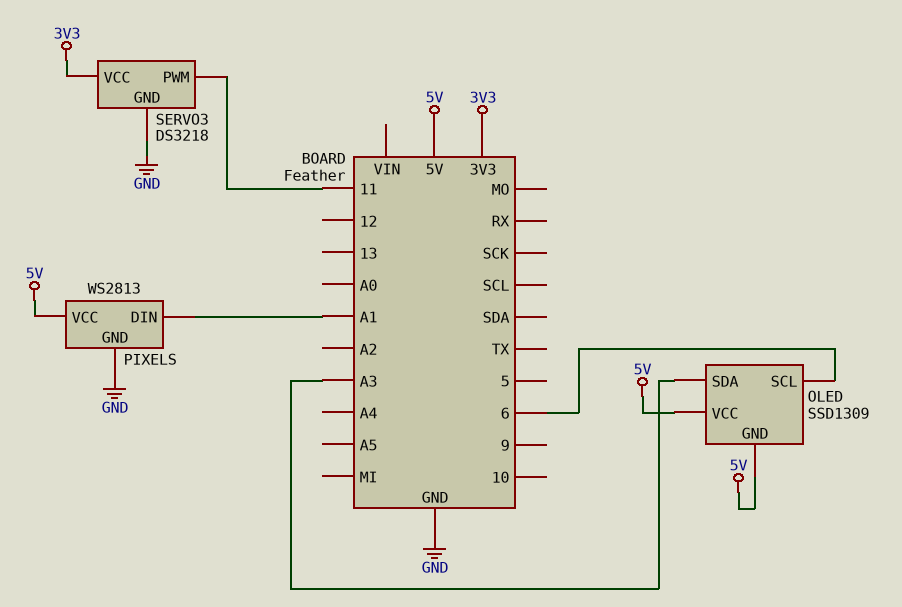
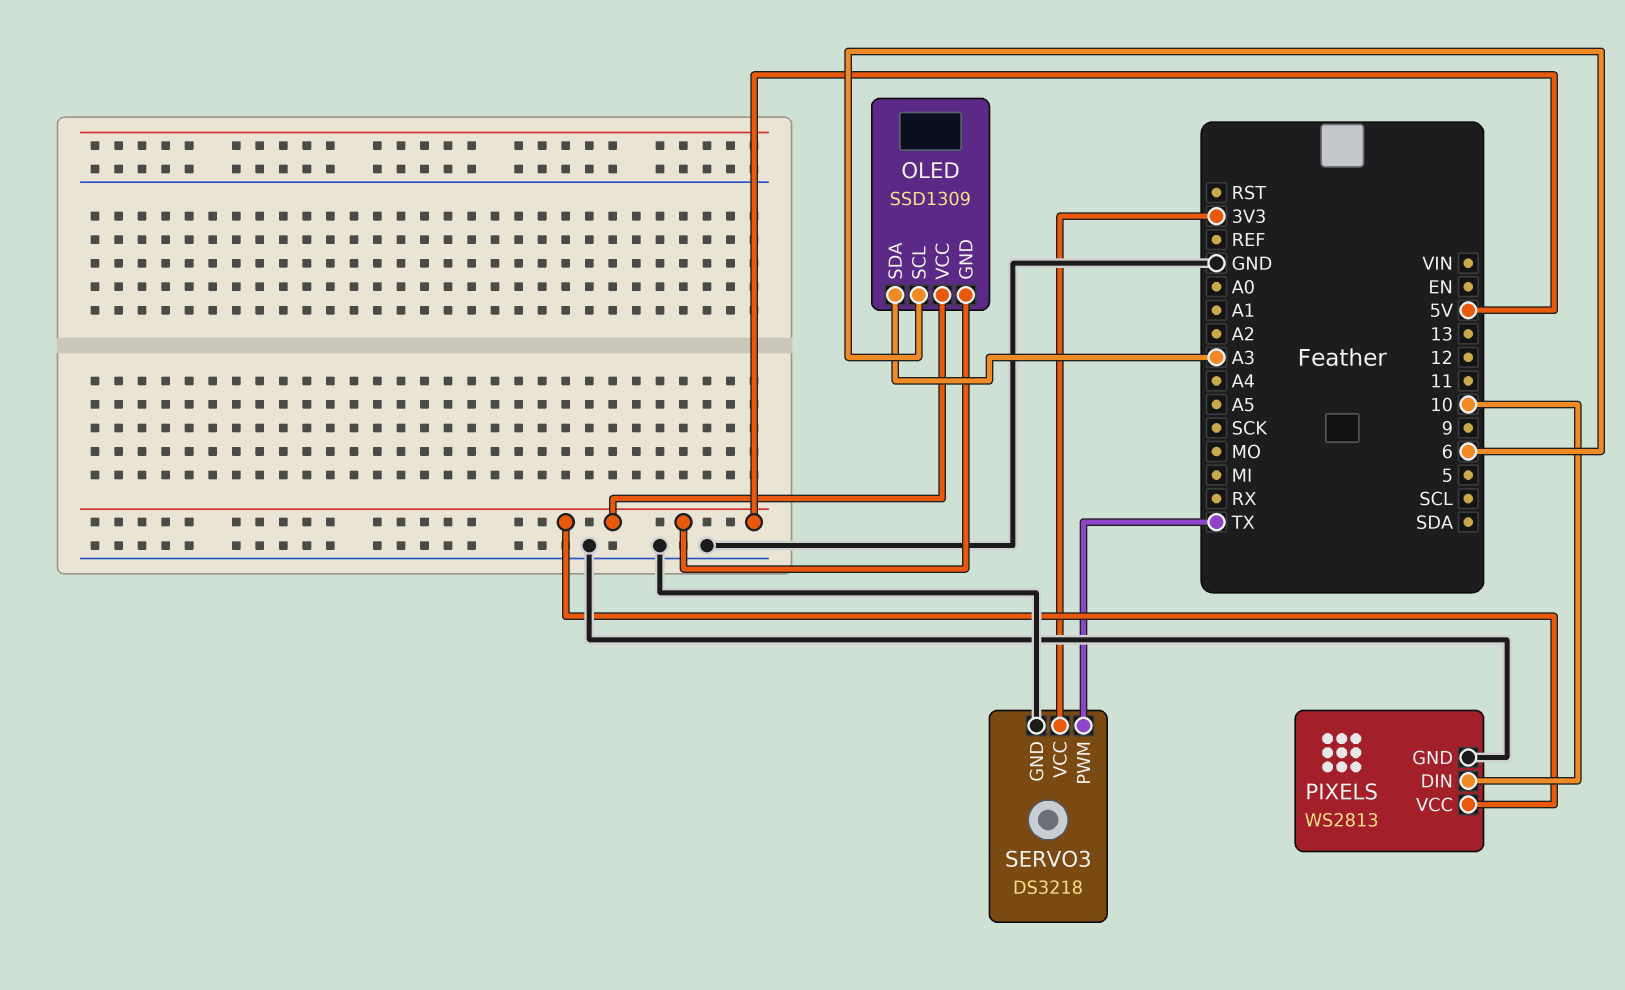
PIXELS pin DIN: A1 -> 10
SERVO3 pin PWM: 11 -> TX

